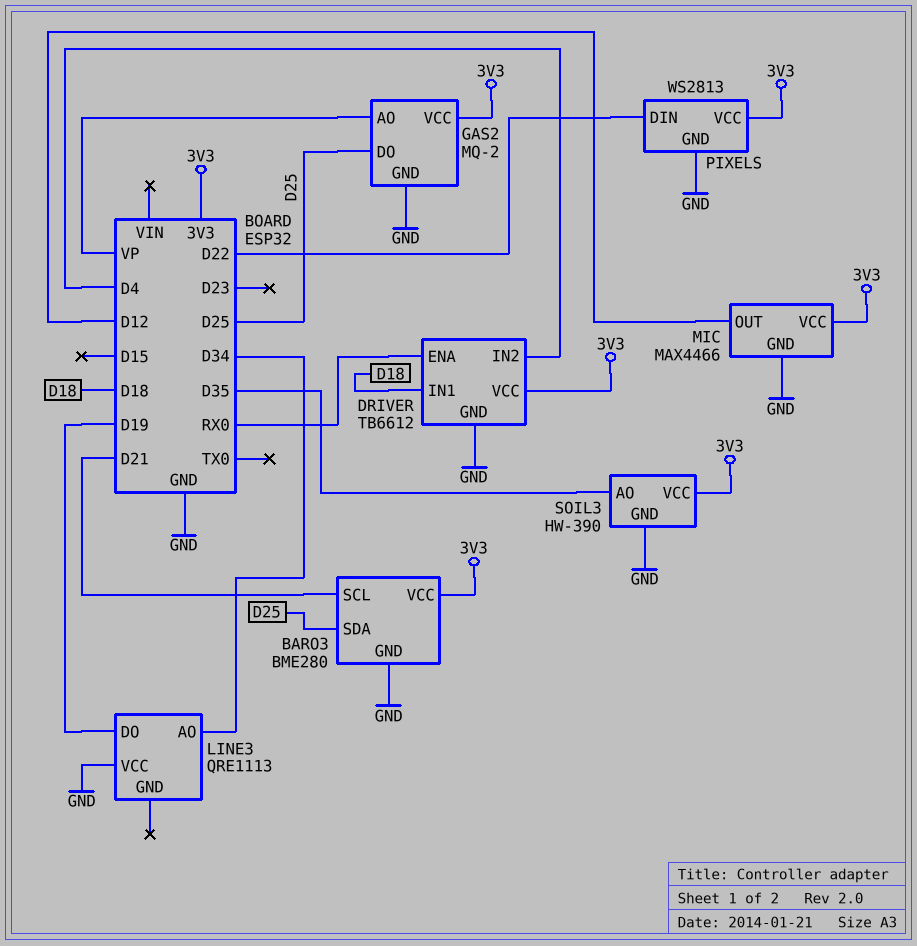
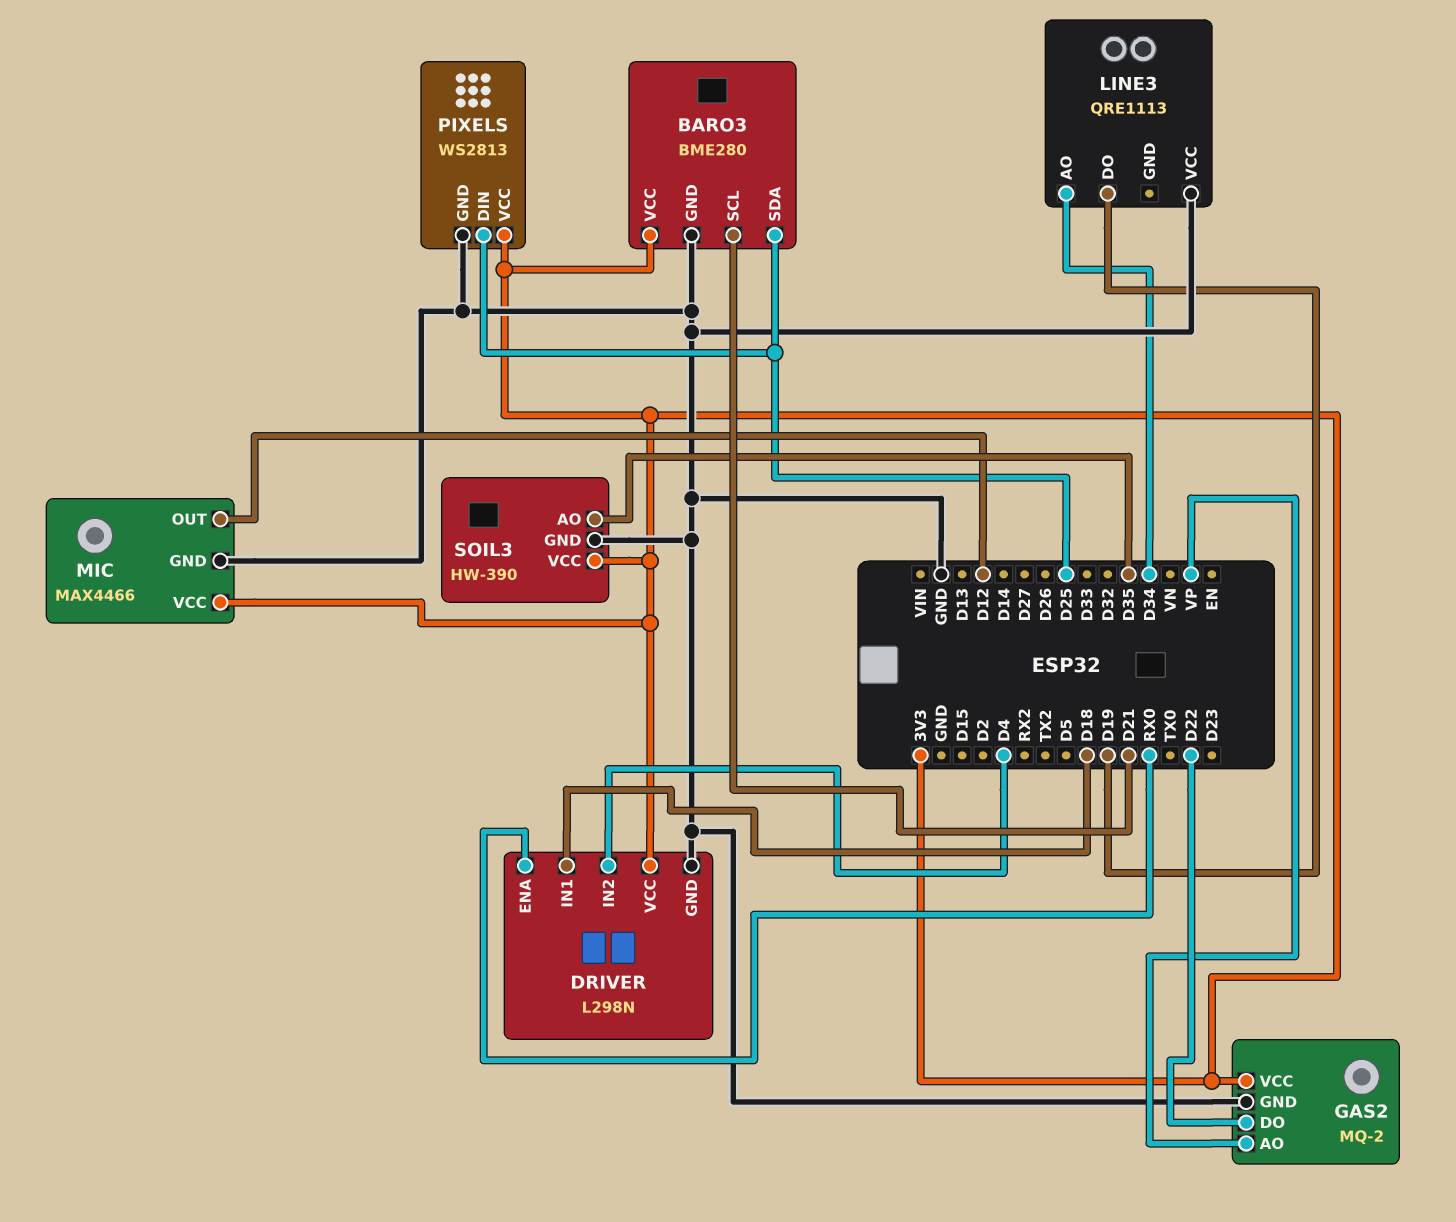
DRIVER: TB6612 -> L298N
GAS2 pin DO: D25 -> D22
PIXELS pin DIN: D22 -> D25

